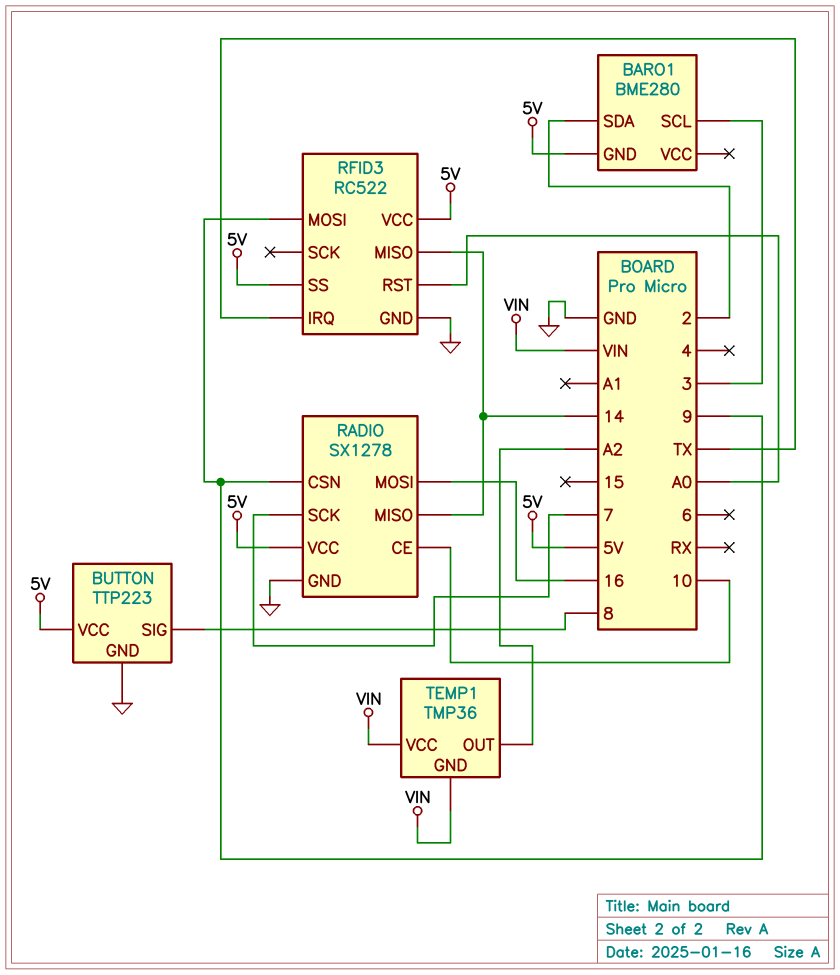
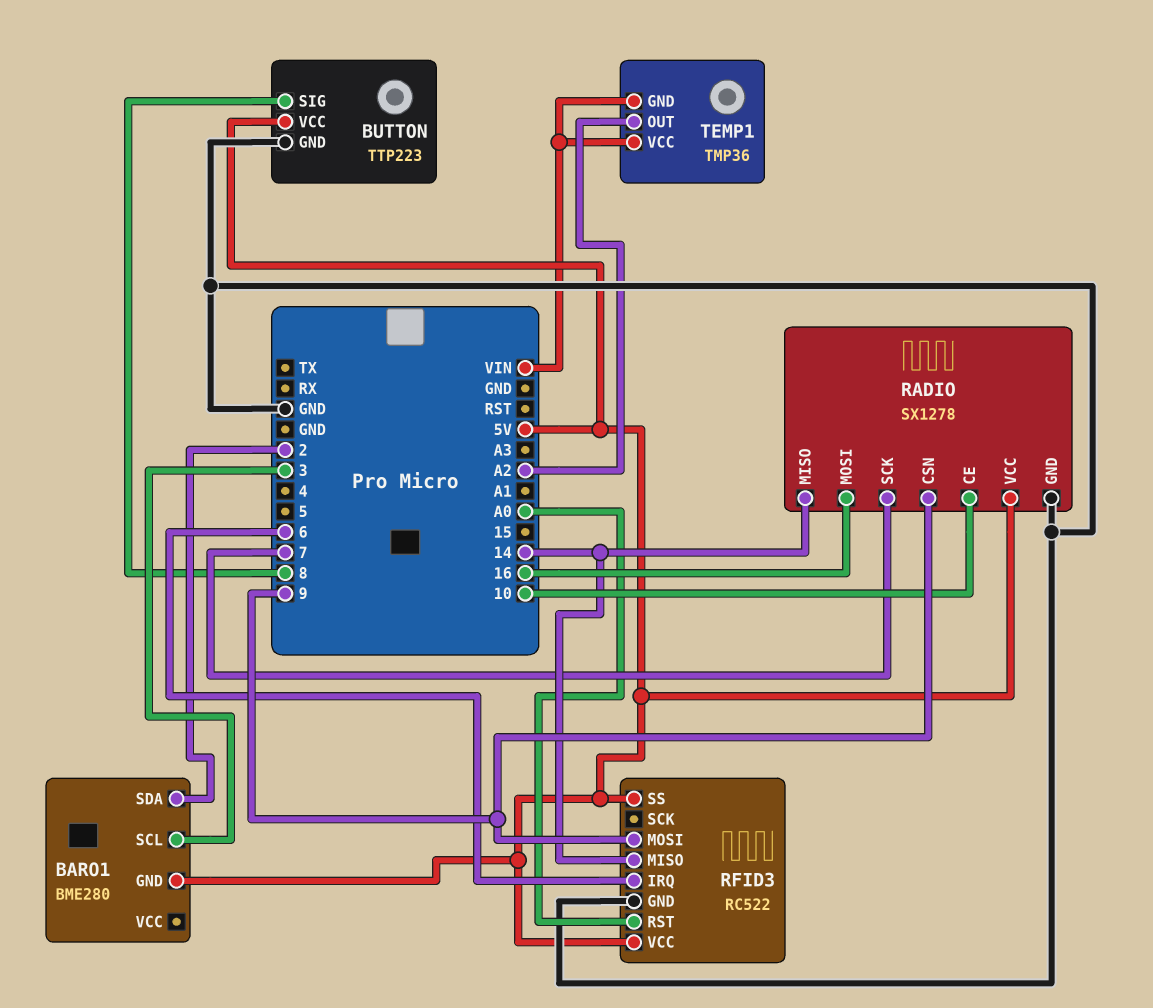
RFID3 pin IRQ: TX -> 6

